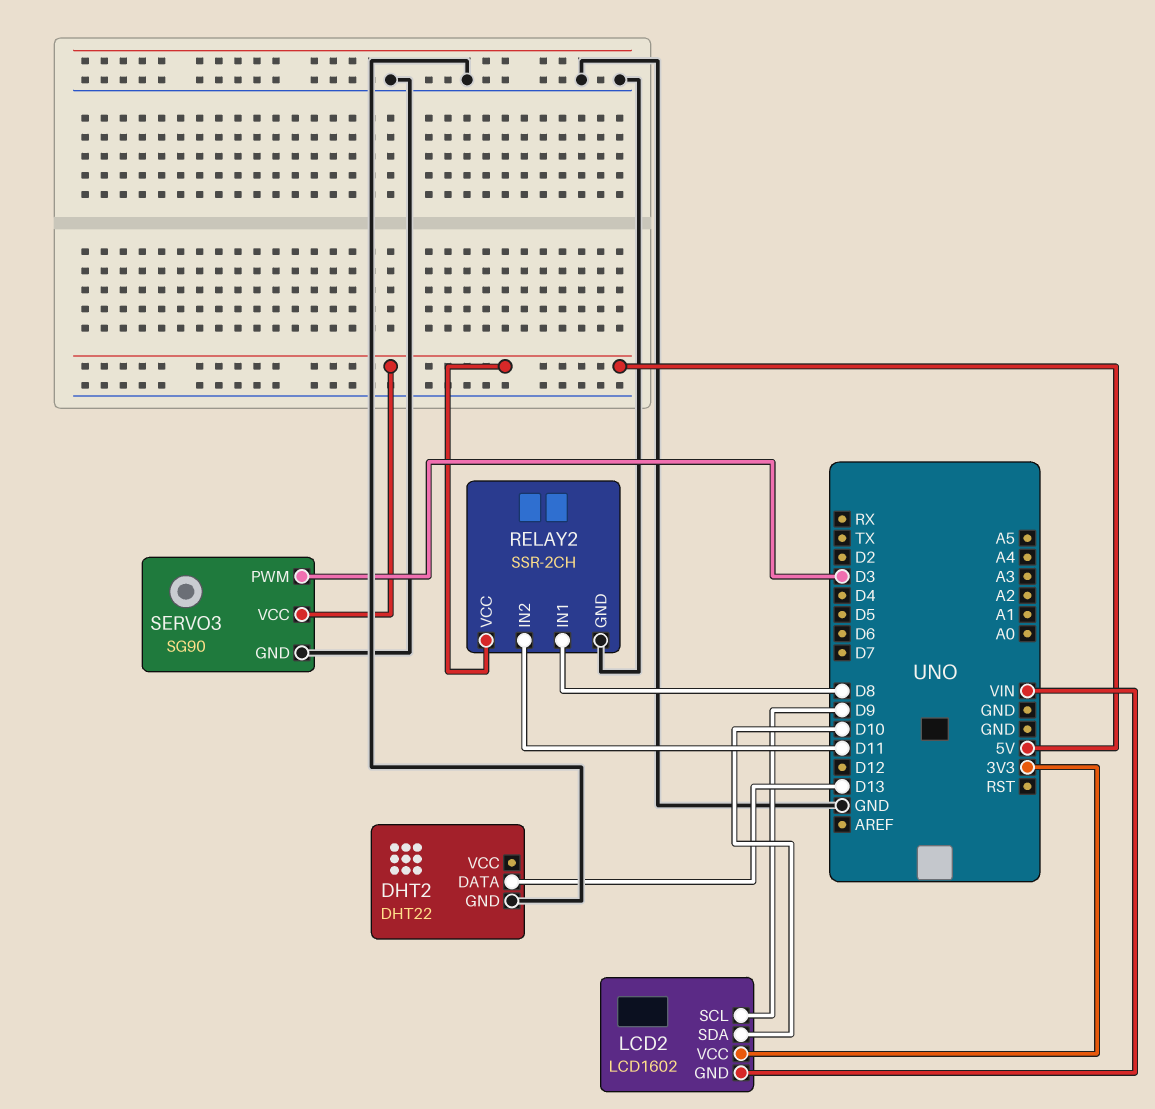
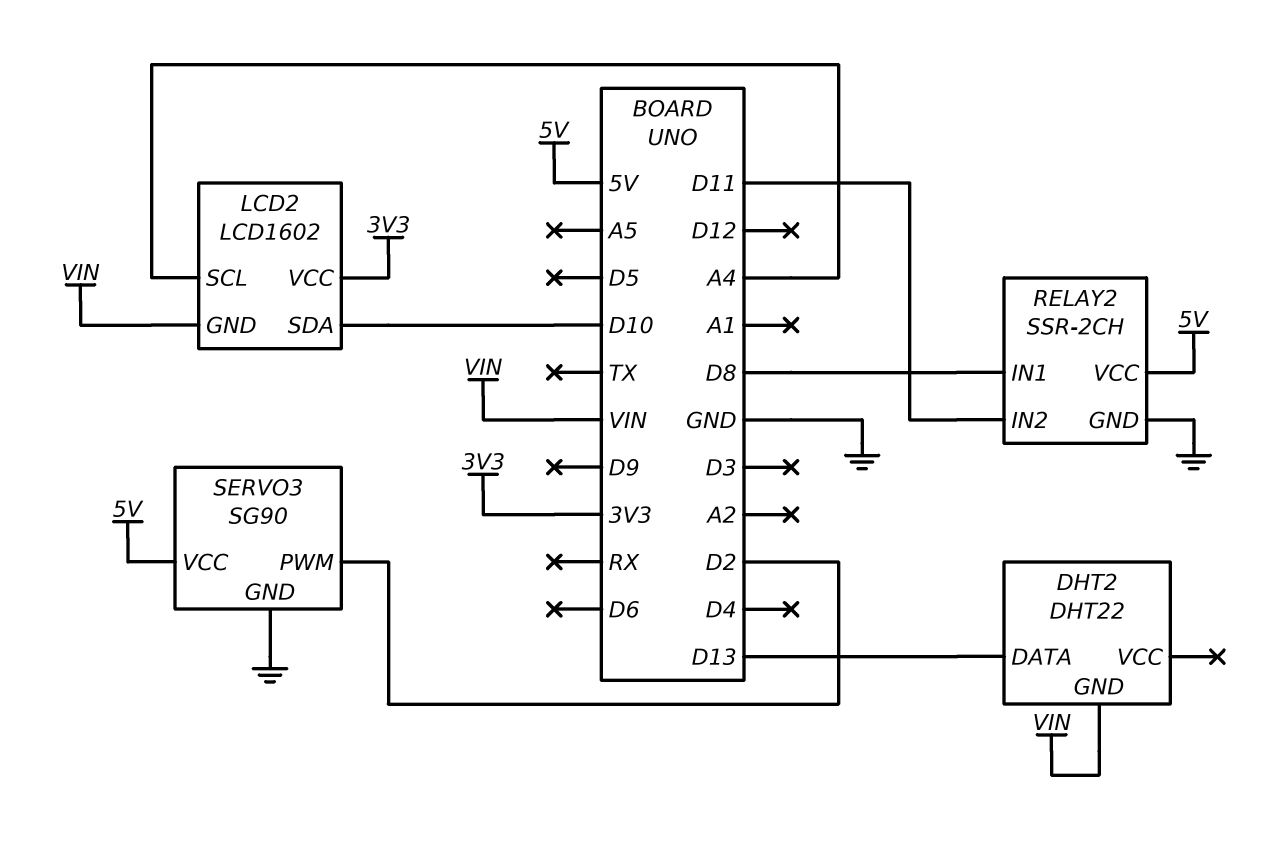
DHT2 pin GND: GND -> VIN
LCD2 pin SCL: D9 -> A4
SERVO3 pin PWM: D3 -> D2

